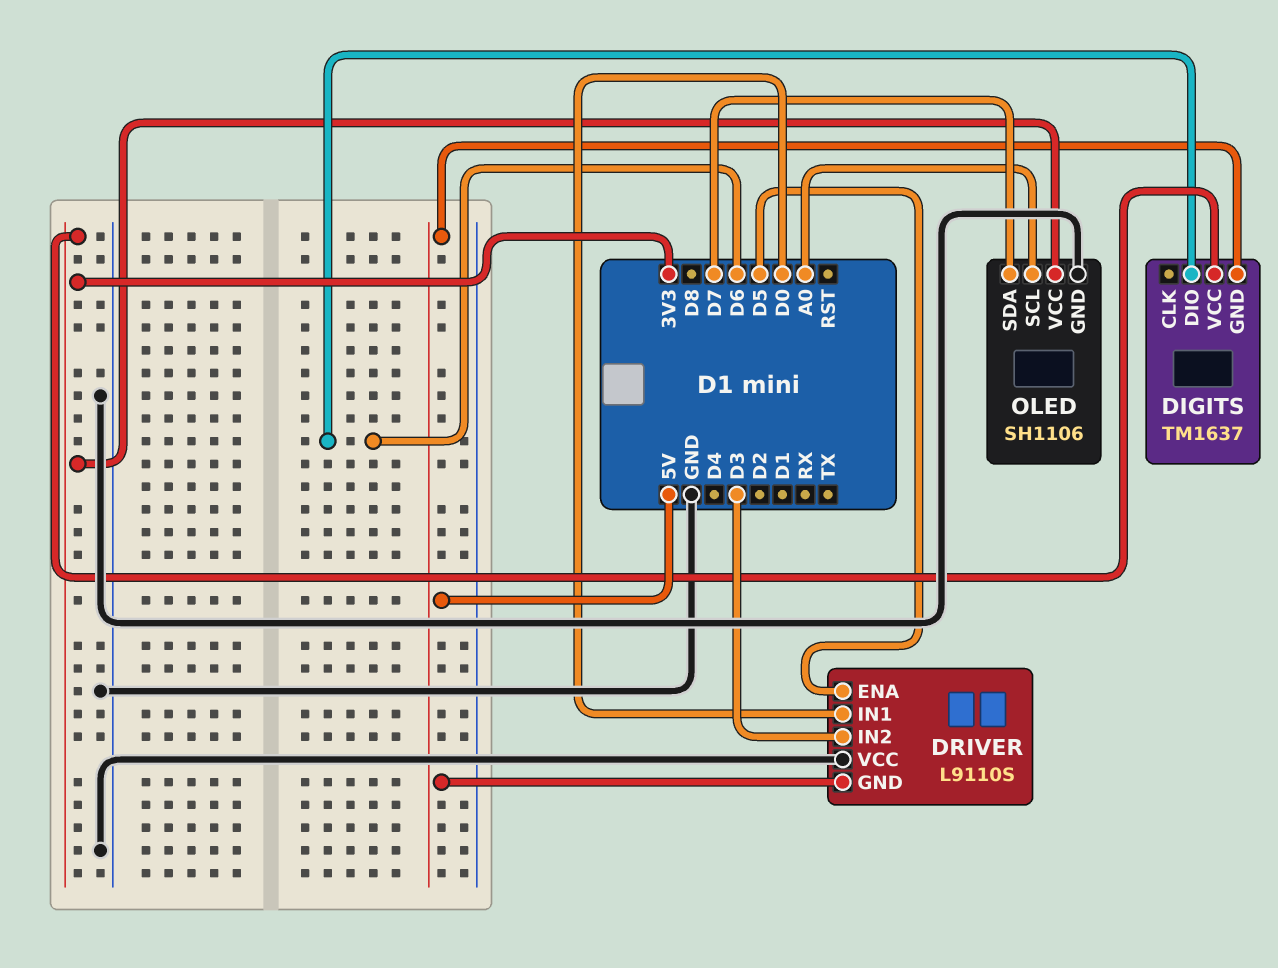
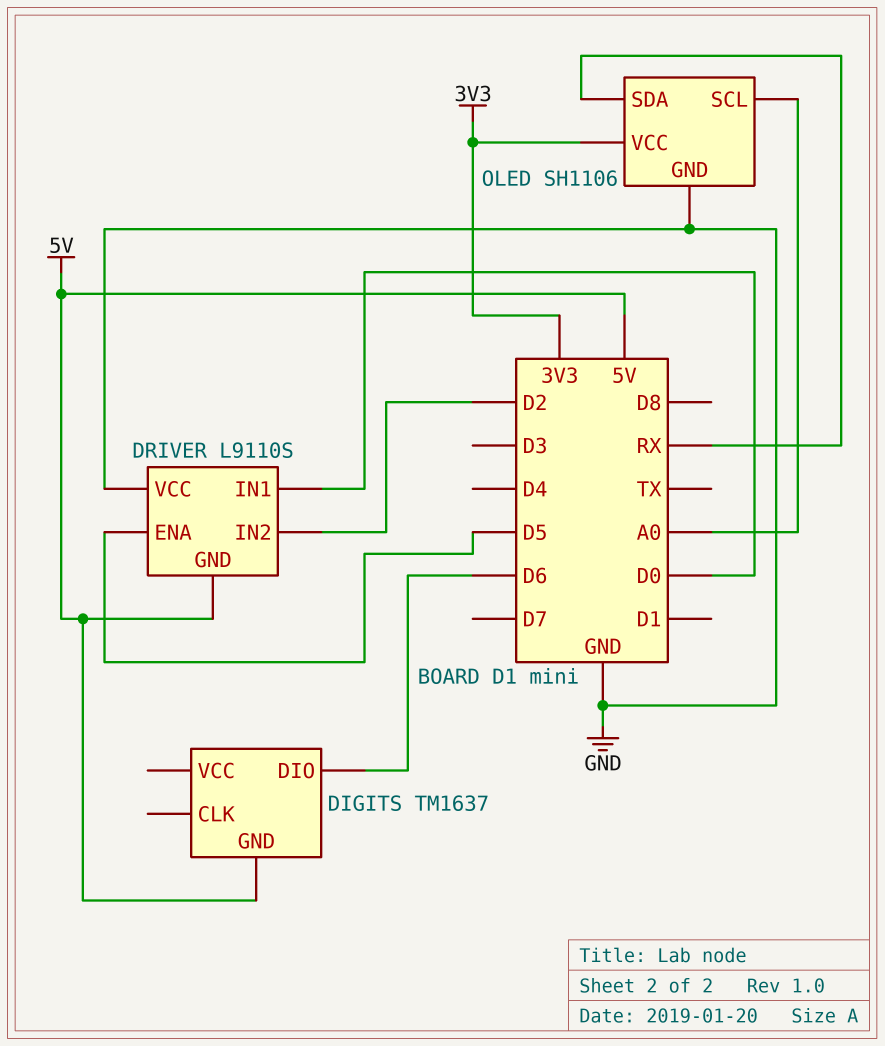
DIGITS pin VCC: 3V3 -> none
DRIVER pin IN2: D3 -> D2
OLED pin SDA: D7 -> RX

